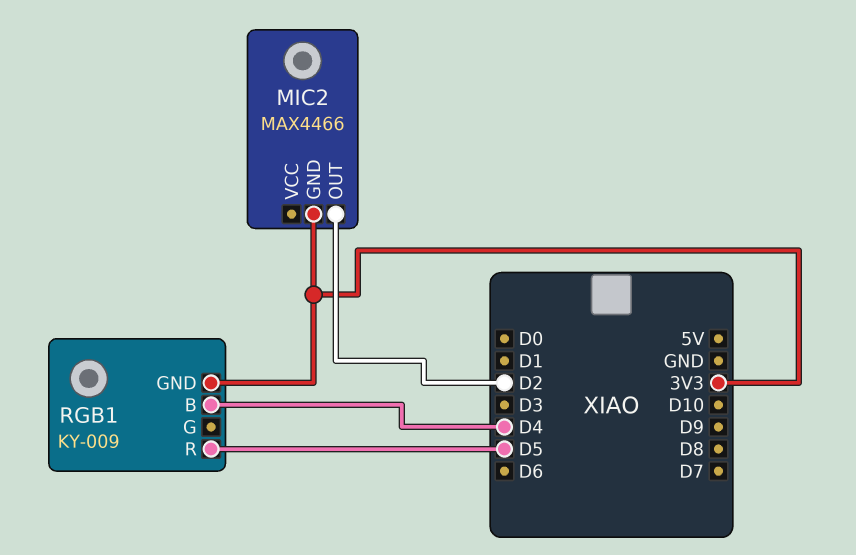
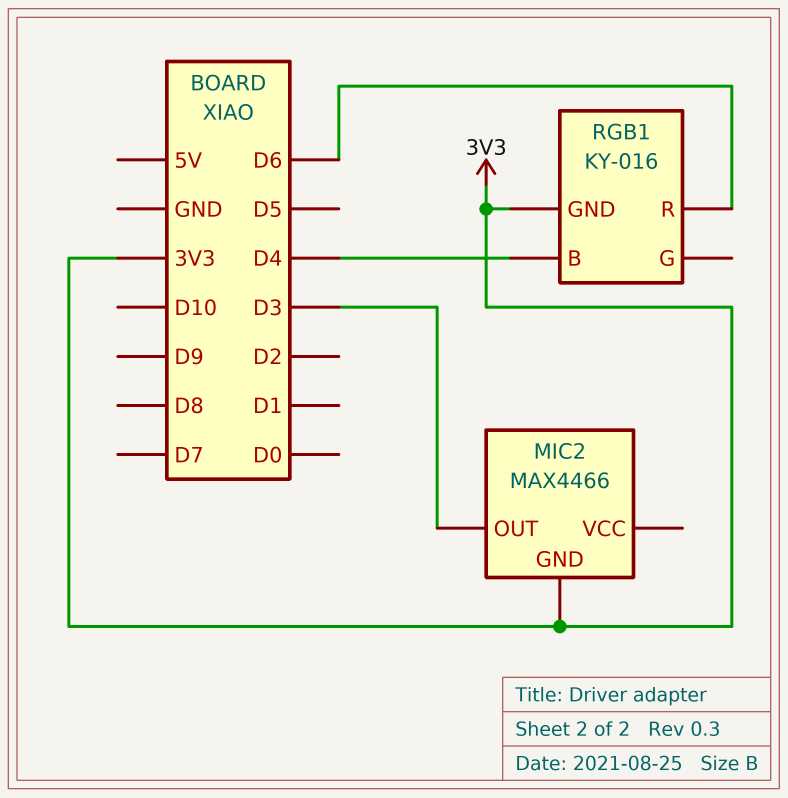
MIC2 pin OUT: D2 -> D3
RGB1: KY-009 -> KY-016
RGB1 pin R: D5 -> D6

